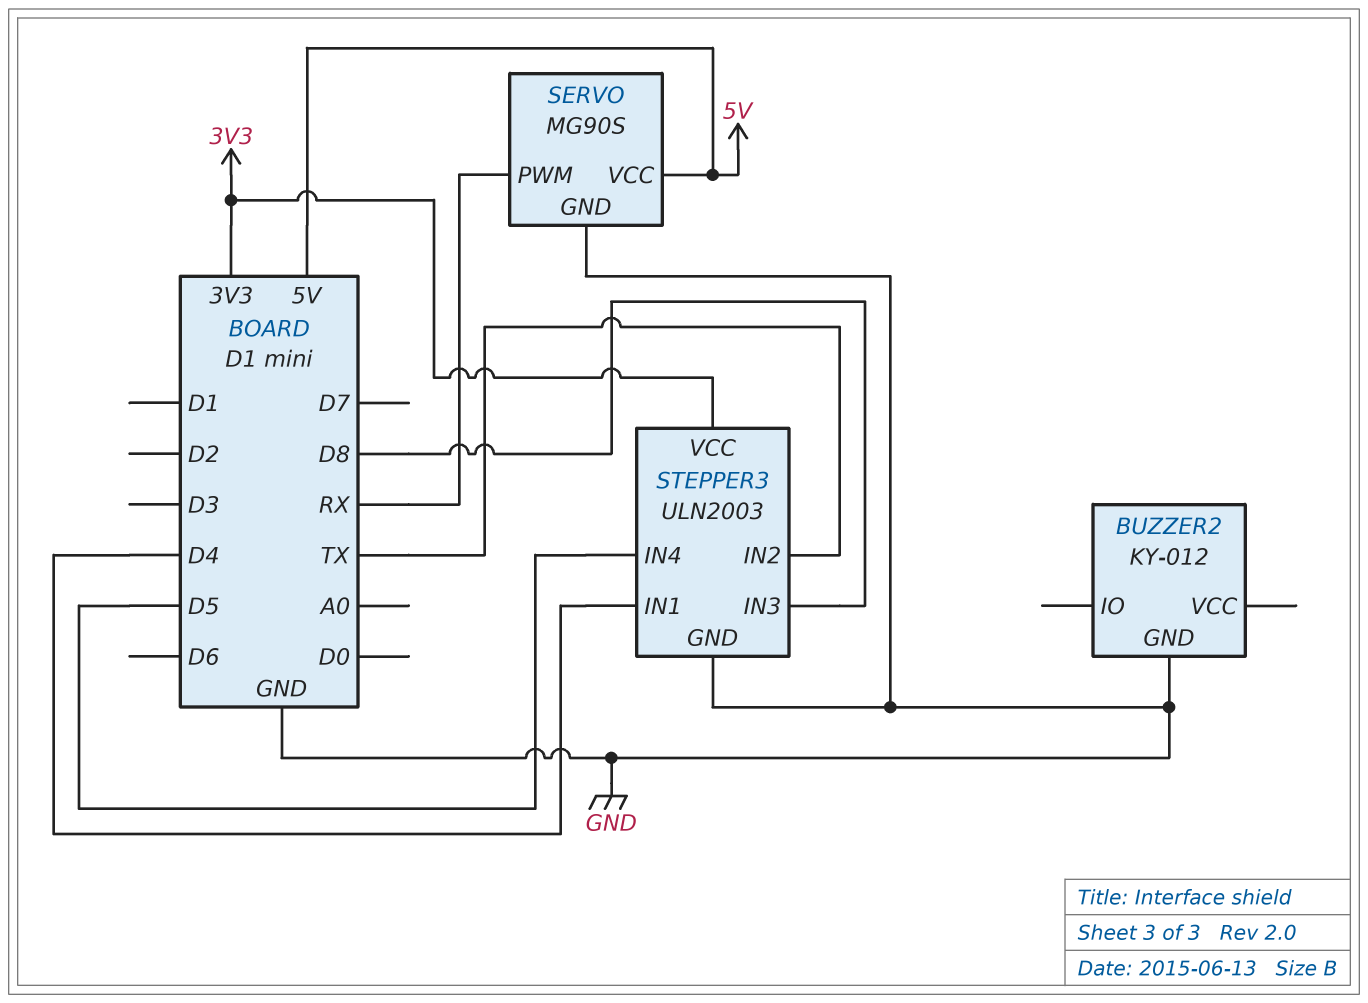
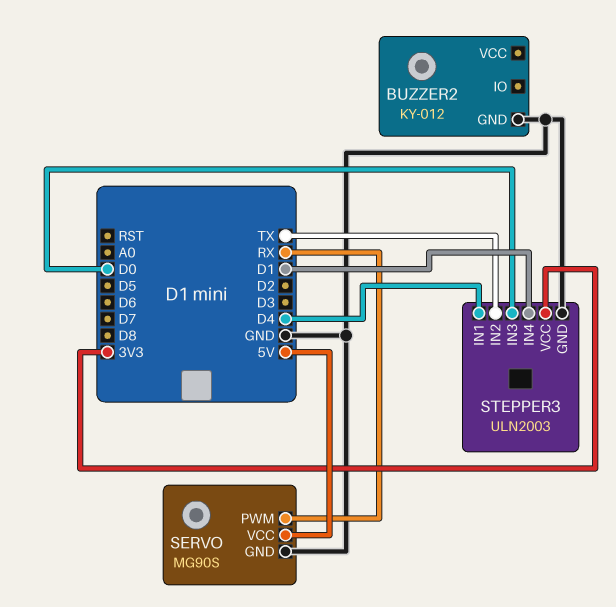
STEPPER3 pin IN3: D8 -> D0
STEPPER3 pin IN4: D5 -> D1

